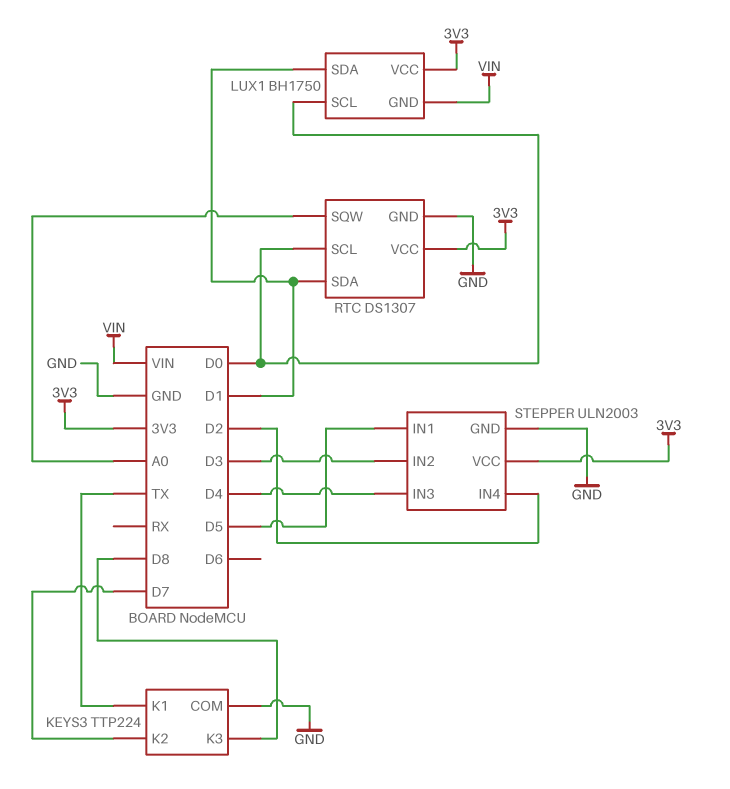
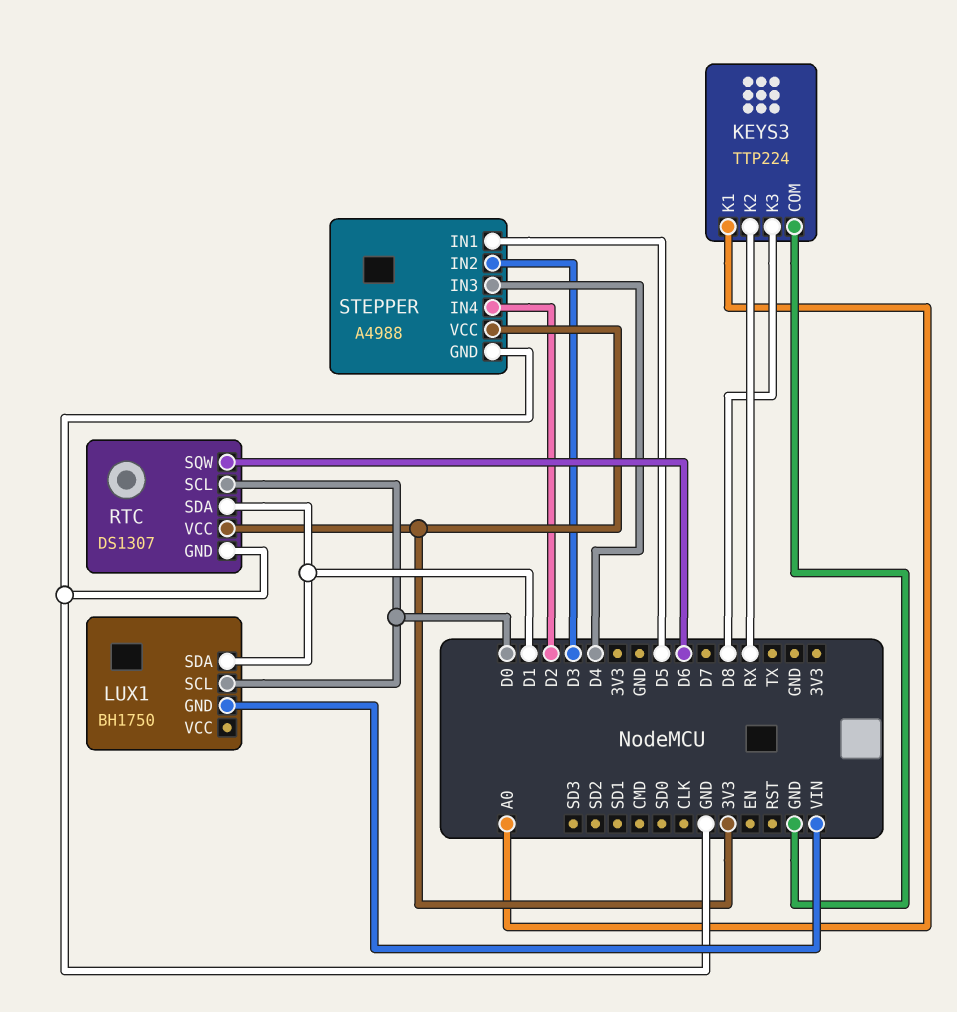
KEYS3 pin K1: TX -> A0
KEYS3 pin K2: D7 -> RX
LUX1 pin VCC: 3V3 -> none
RTC pin SQW: A0 -> D6
STEPPER: ULN2003 -> A4988

